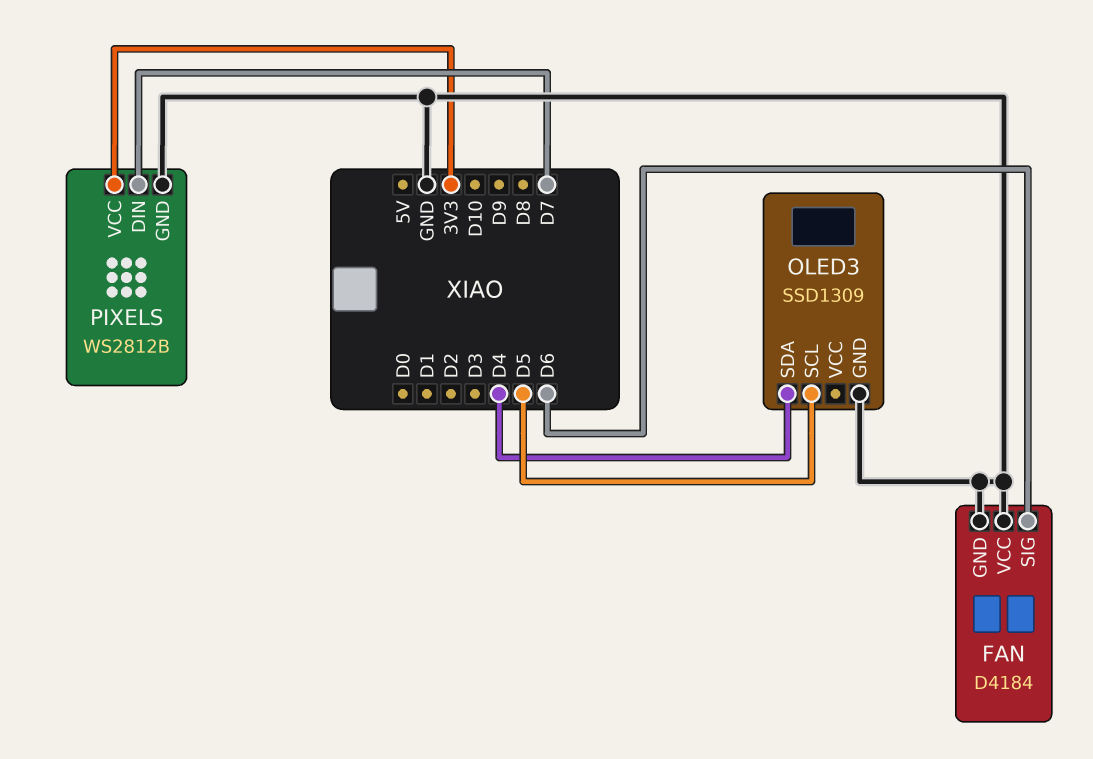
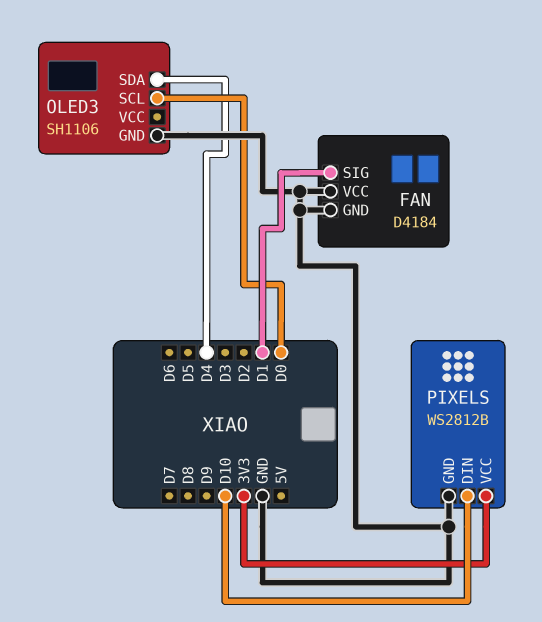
FAN pin SIG: D6 -> D1
OLED3: SSD1309 -> SH1106
OLED3 pin SCL: D5 -> D0
PIXELS pin DIN: D7 -> D10

